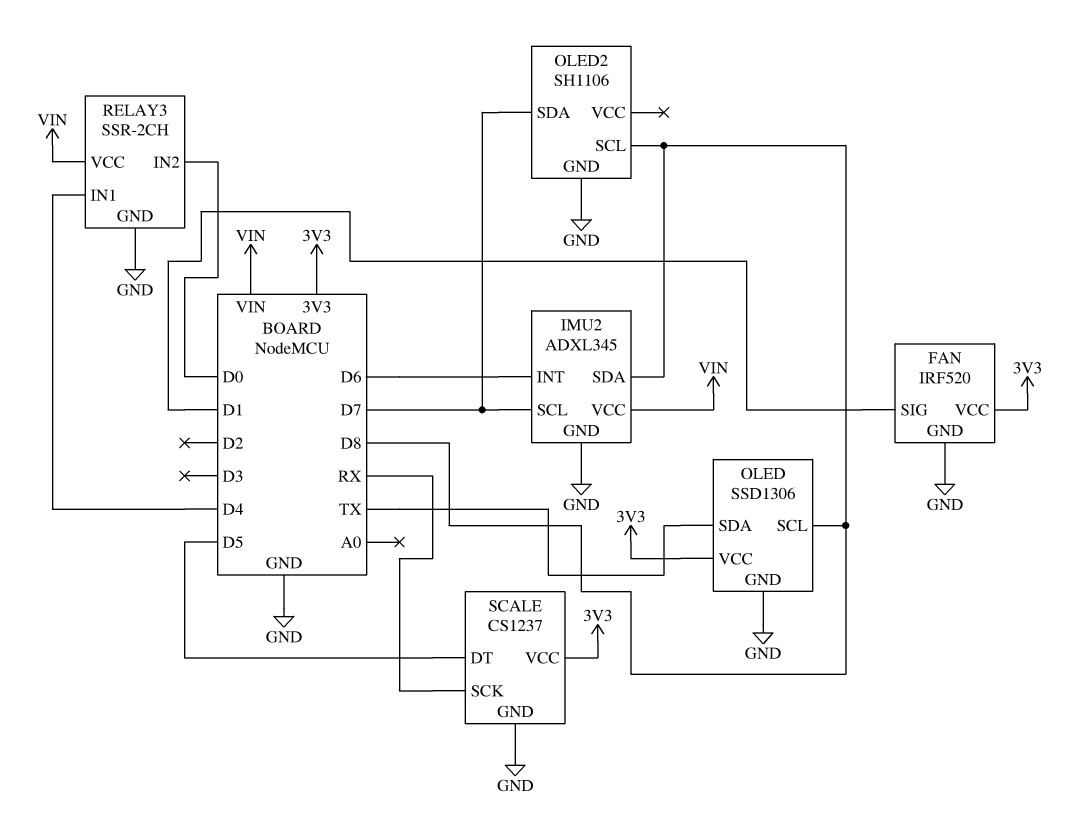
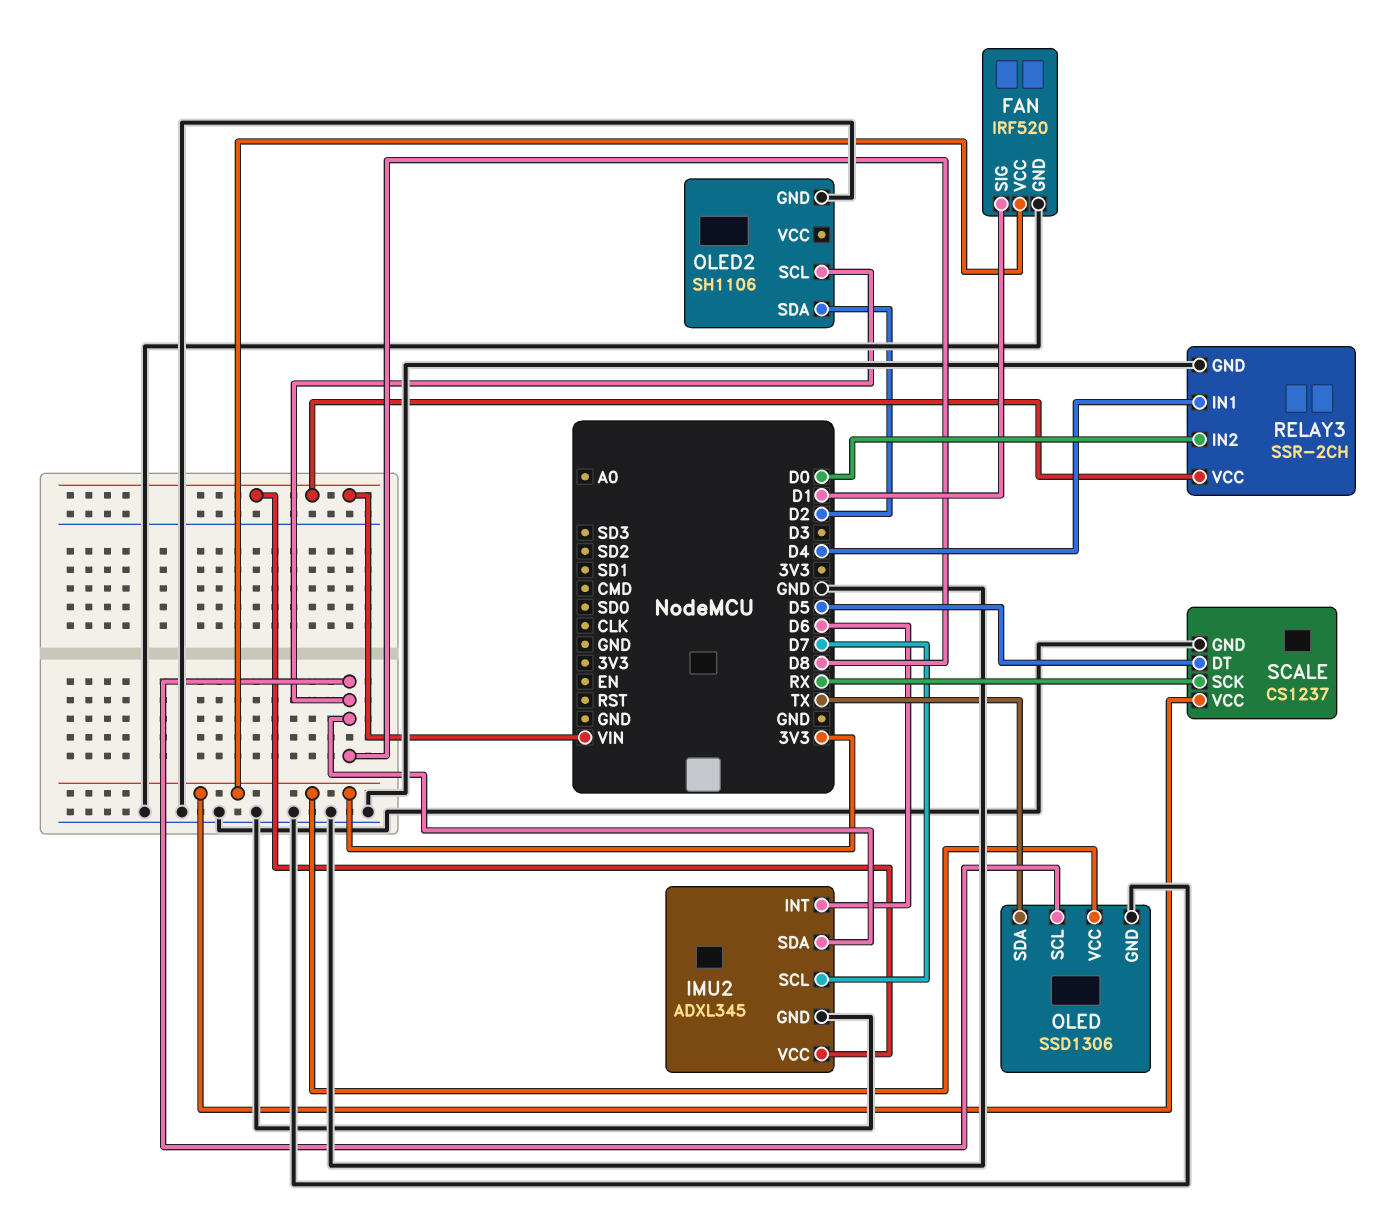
OLED2 pin SDA: D7 -> D2

